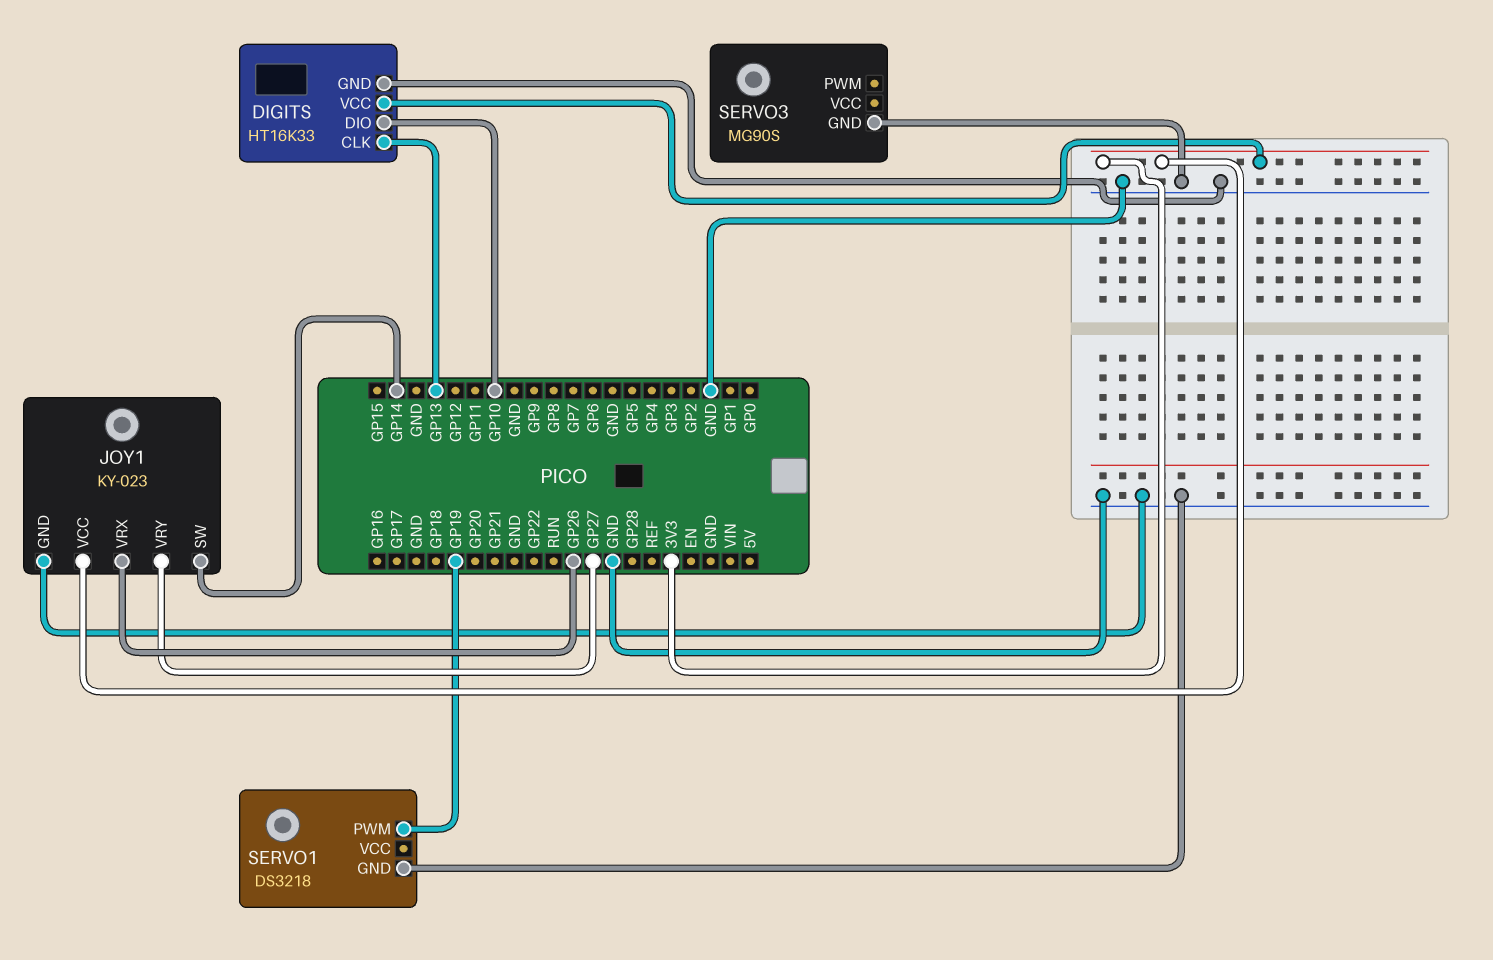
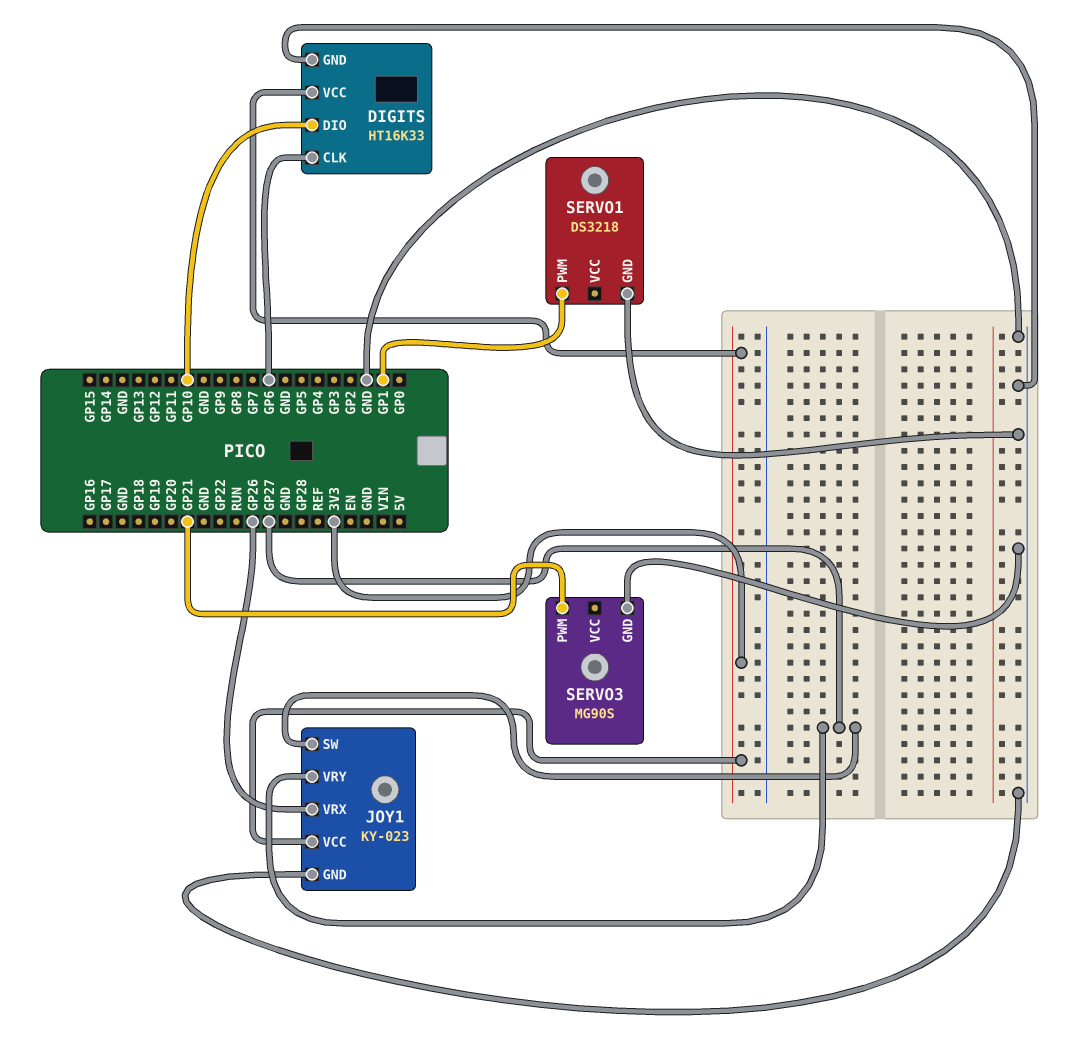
DIGITS pin CLK: GP13 -> GP6
JOY1 pin SW: GP14 -> GP27
SERVO1 pin PWM: GP19 -> GP1
SERVO3 pin PWM: none -> GP21

